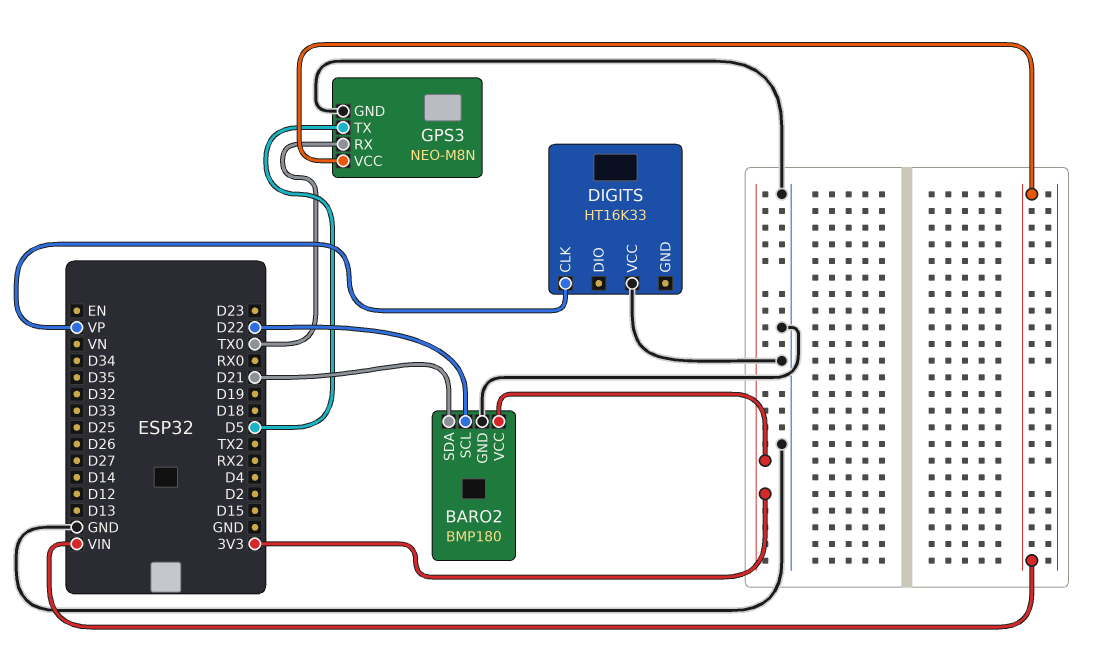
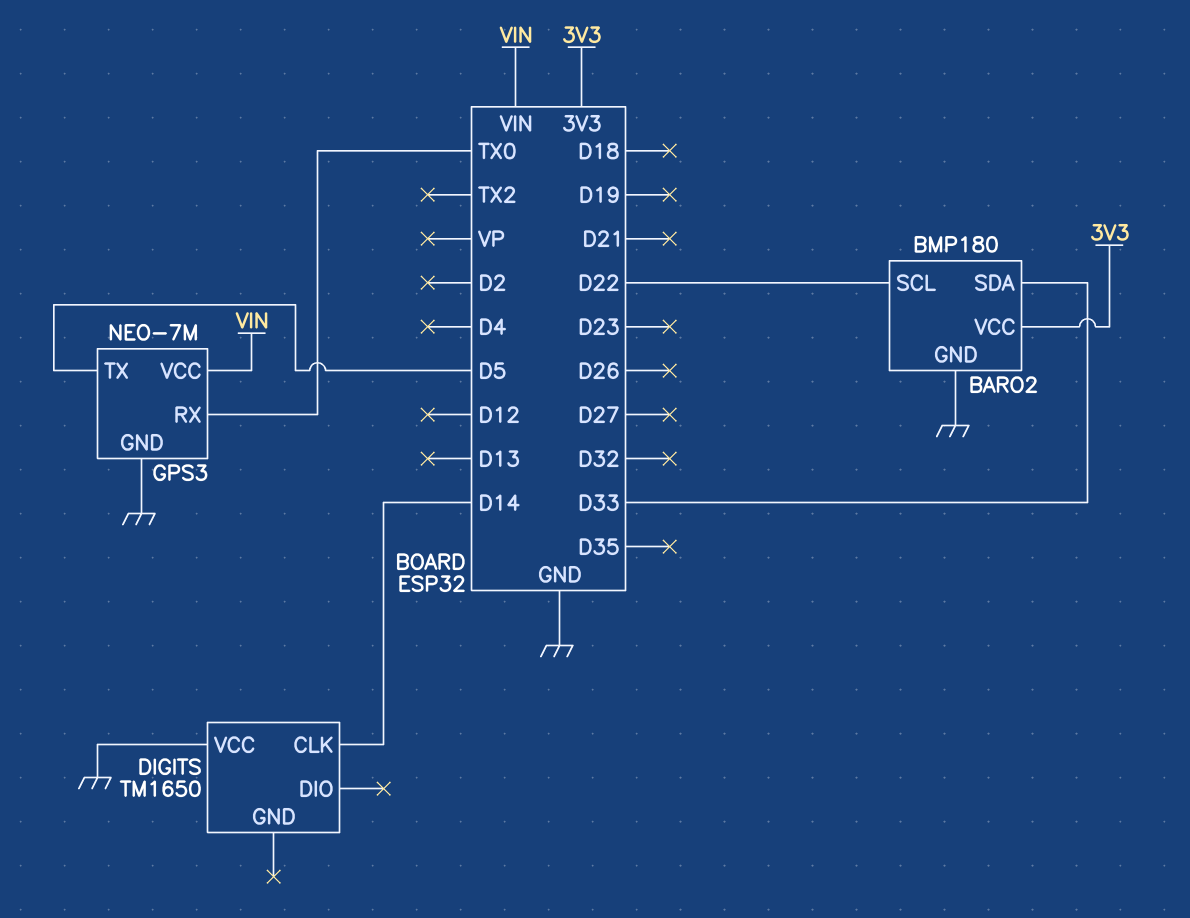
BARO2 pin SDA: D21 -> D33
DIGITS: HT16K33 -> TM1650
DIGITS pin CLK: VP -> D14
GPS3: NEO-M8N -> NEO-7M

